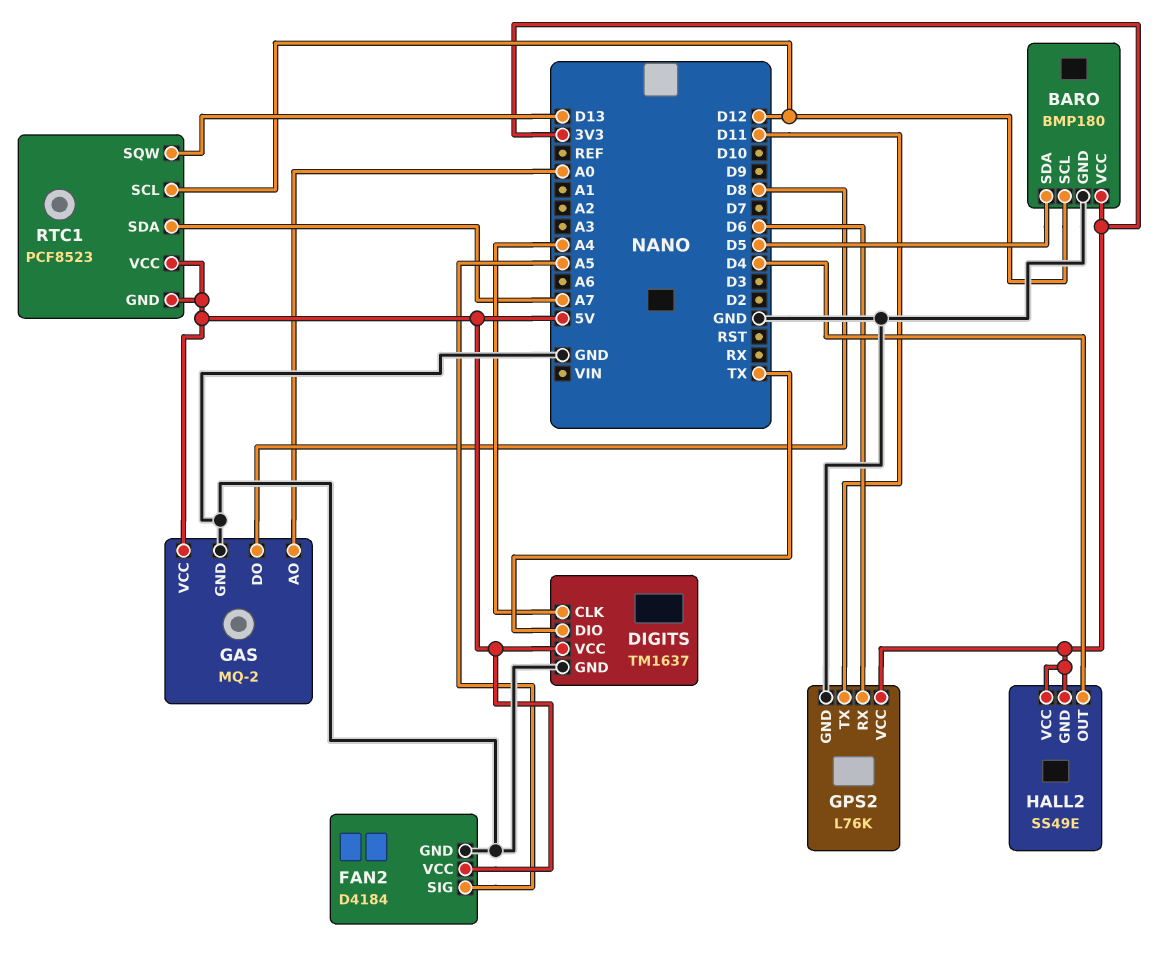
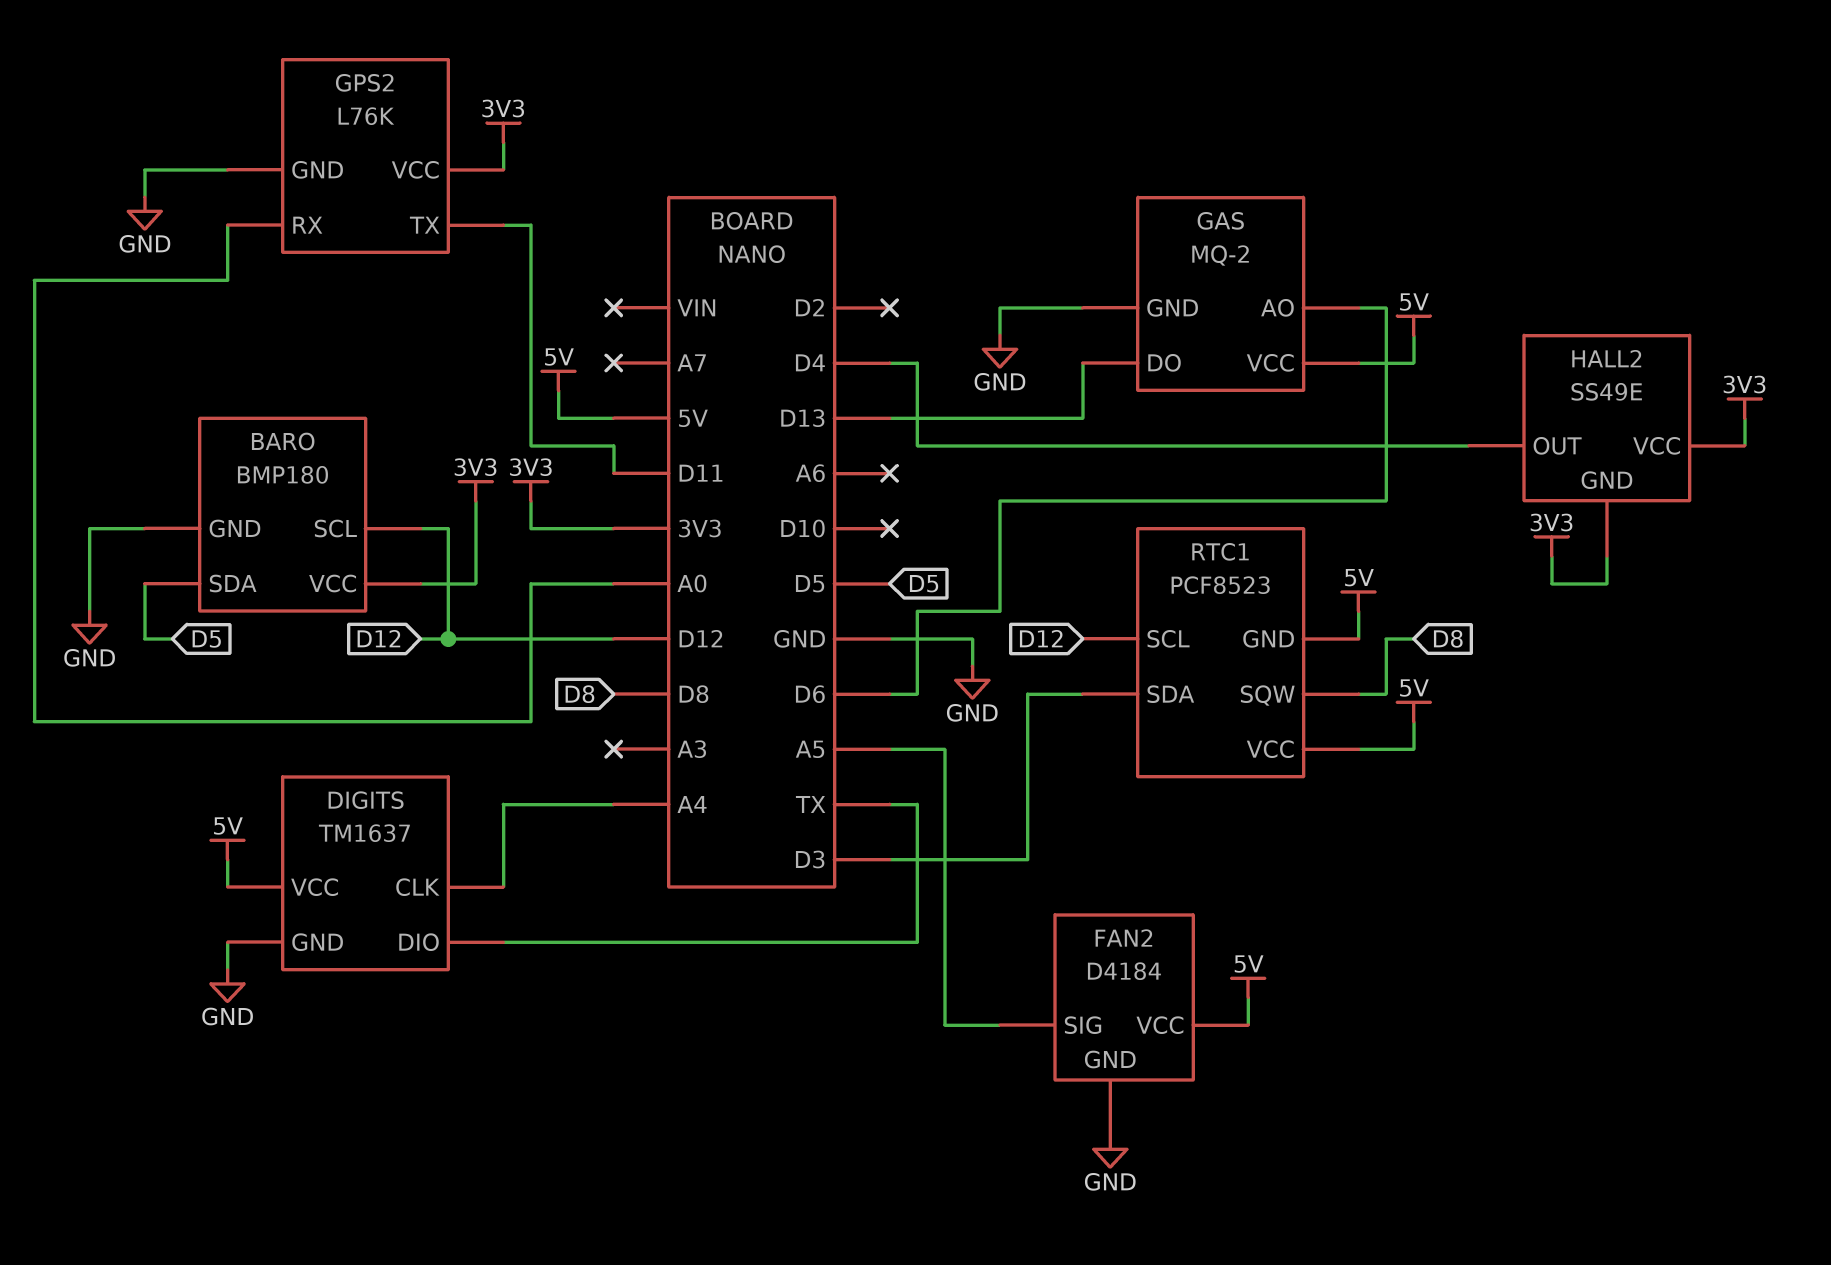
GAS pin AO: A0 -> D6
GAS pin DO: D8 -> D13
GPS2 pin RX: D6 -> A0
RTC1 pin SDA: A7 -> D3
RTC1 pin SQW: D13 -> D8

